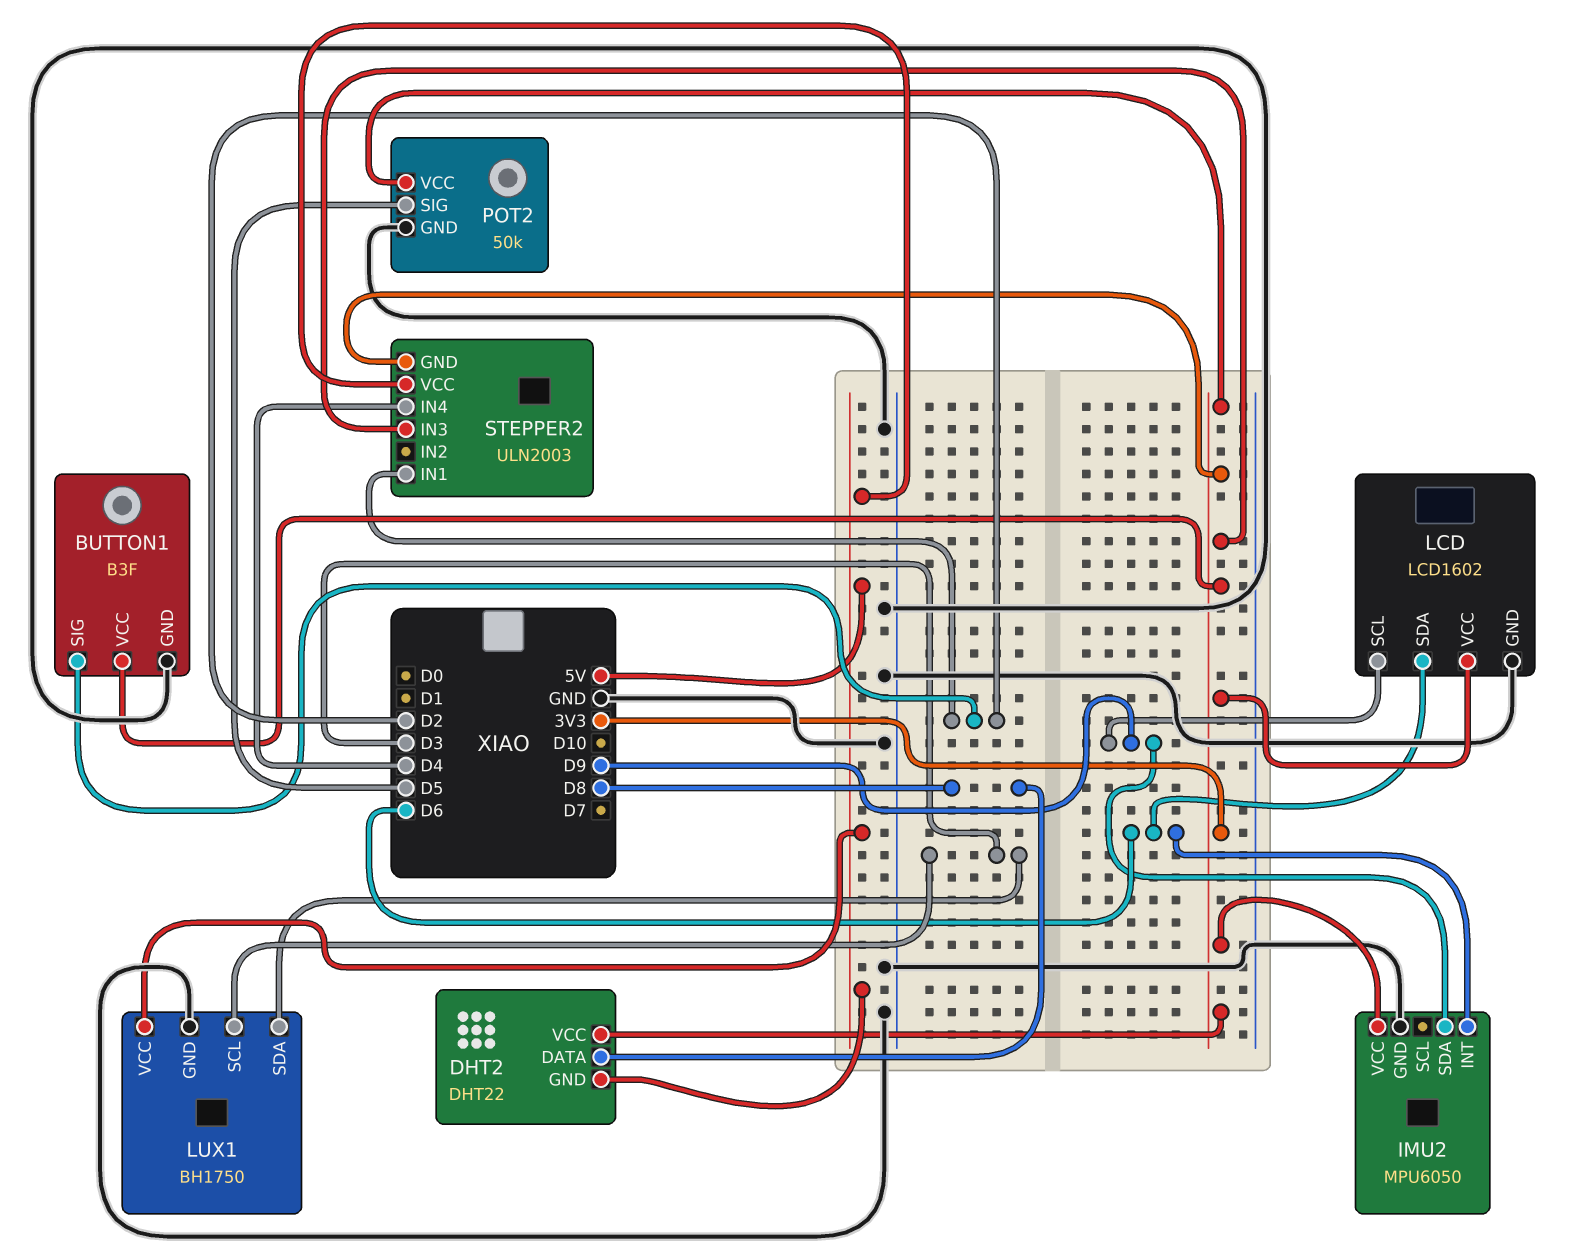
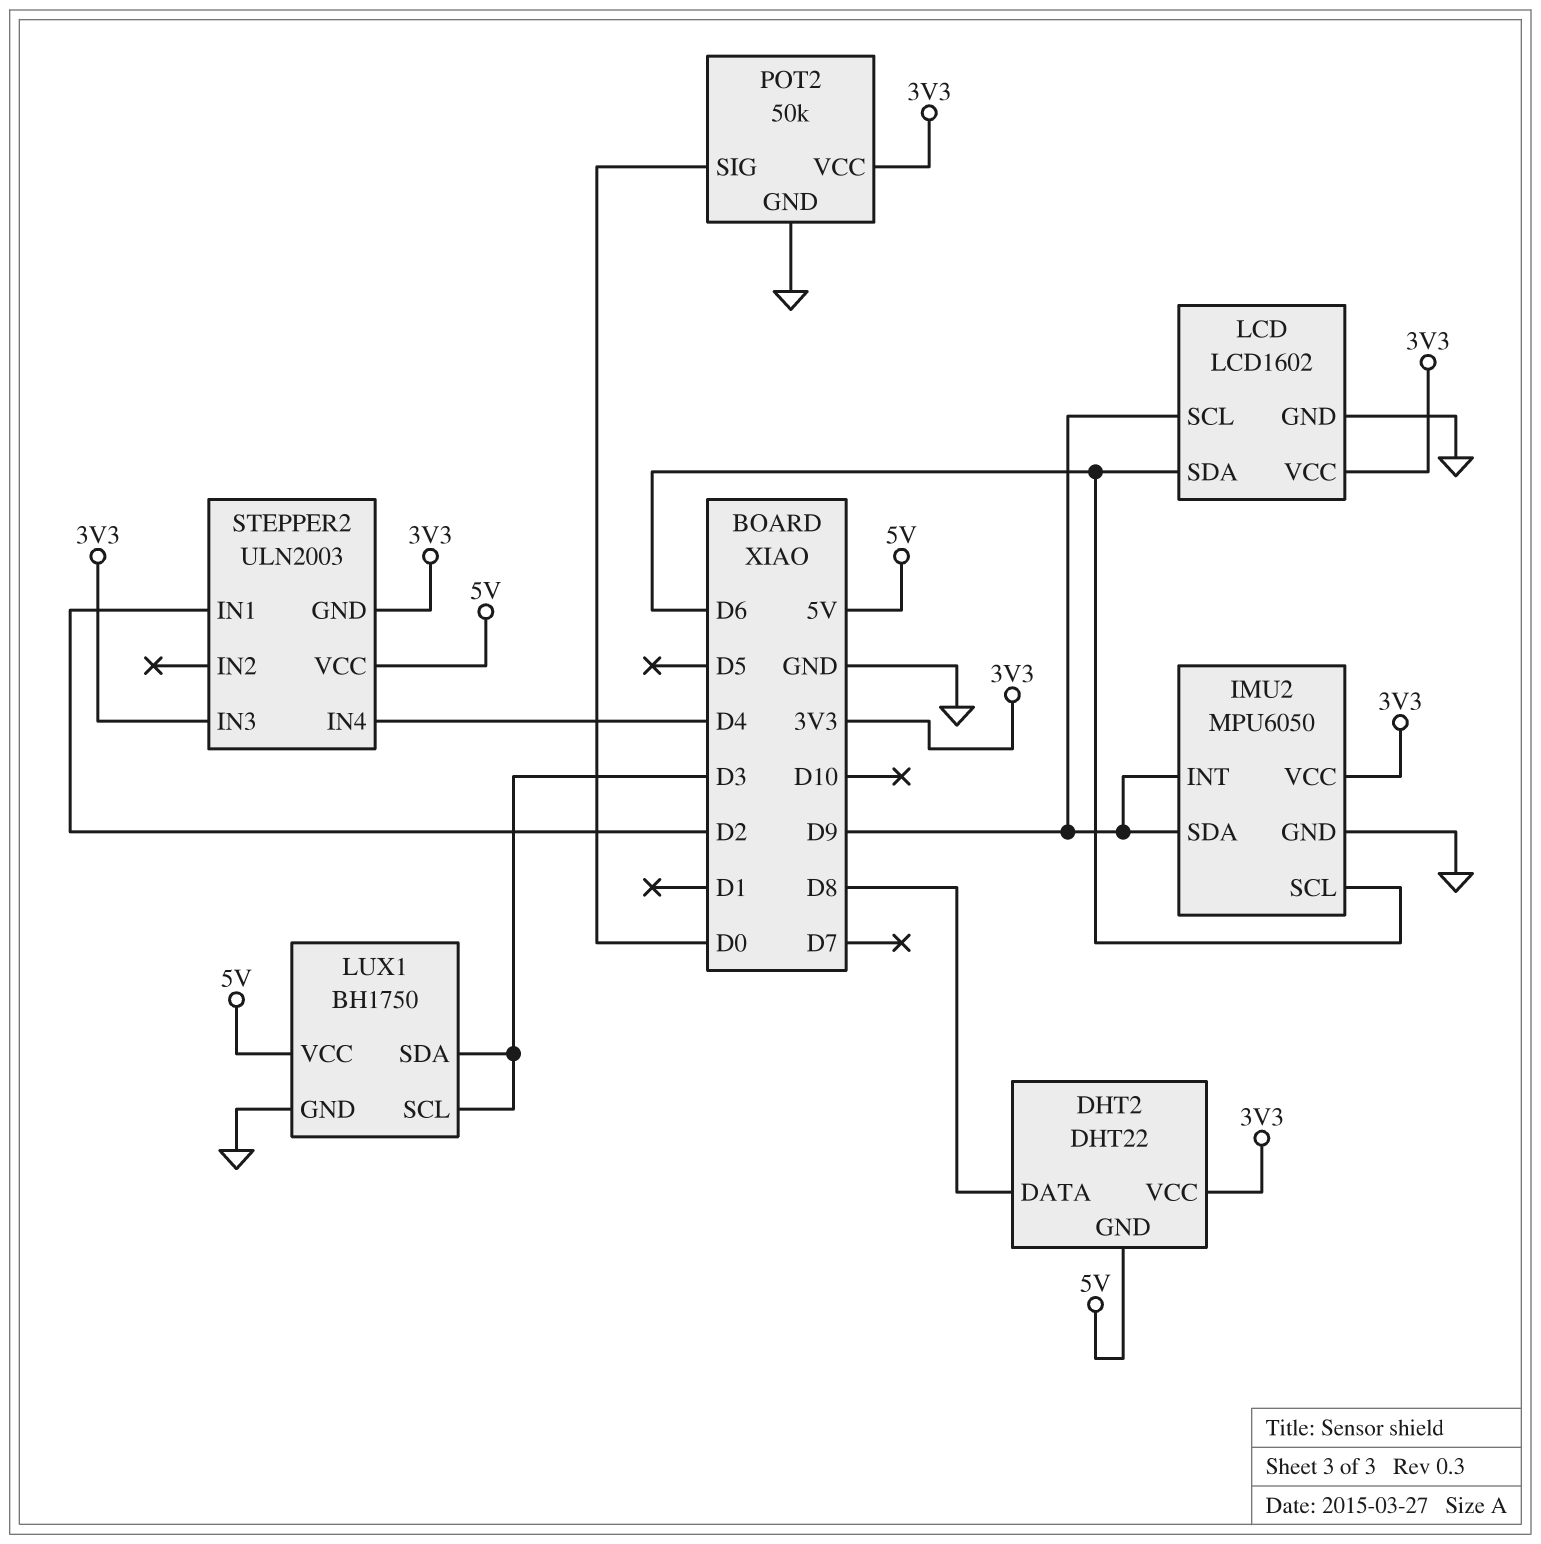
BUTTON1: B3F -> none
BUTTON1 pin GND: GND -> none
BUTTON1 pin SIG: D2 -> none
BUTTON1 pin VCC: 3V3 -> none
IMU2 pin INT: D6 -> D9
IMU2 pin SCL: none -> D6
POT2 pin SIG: D5 -> D0

